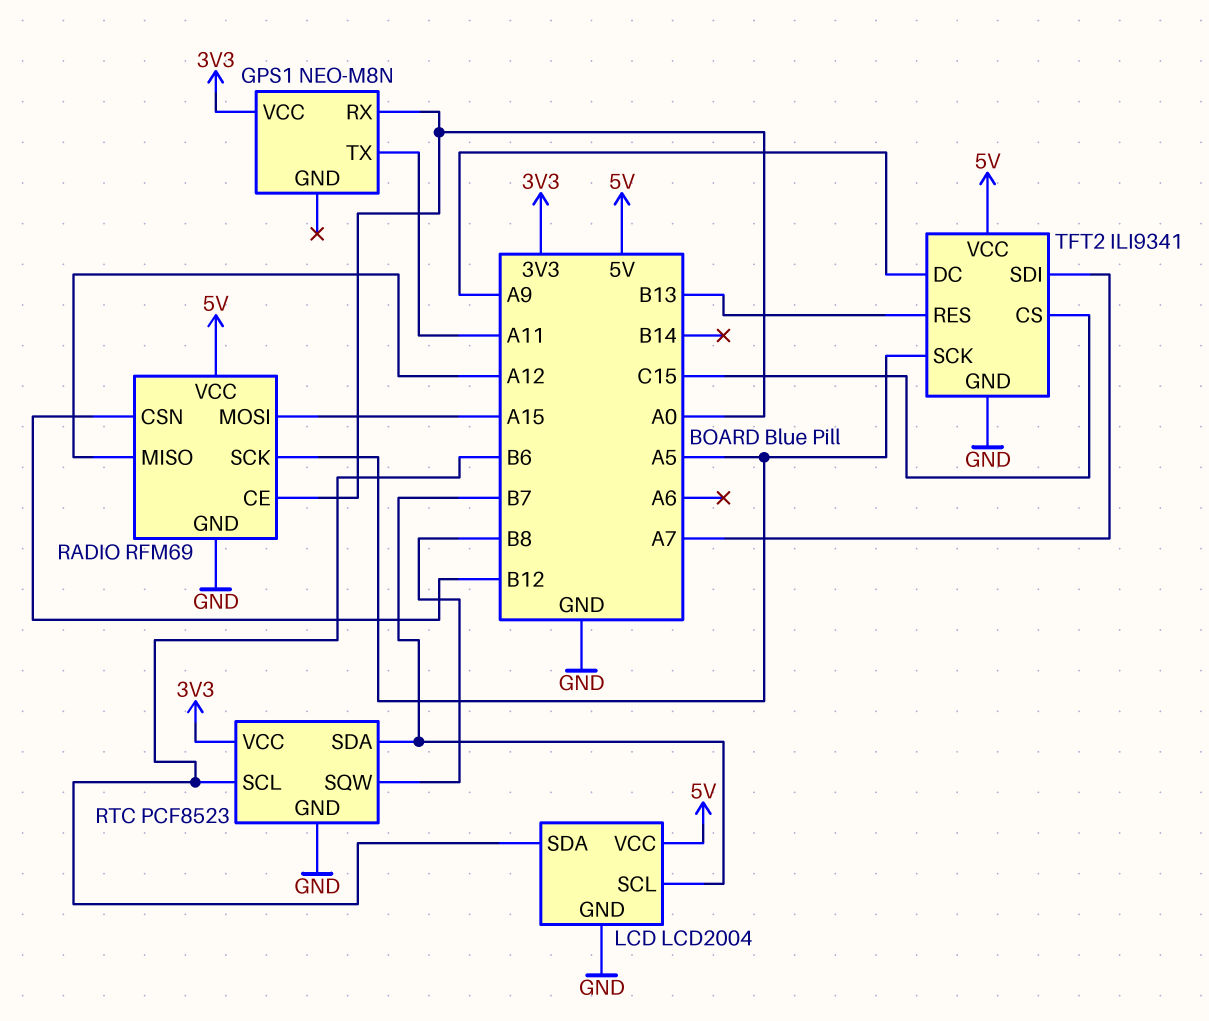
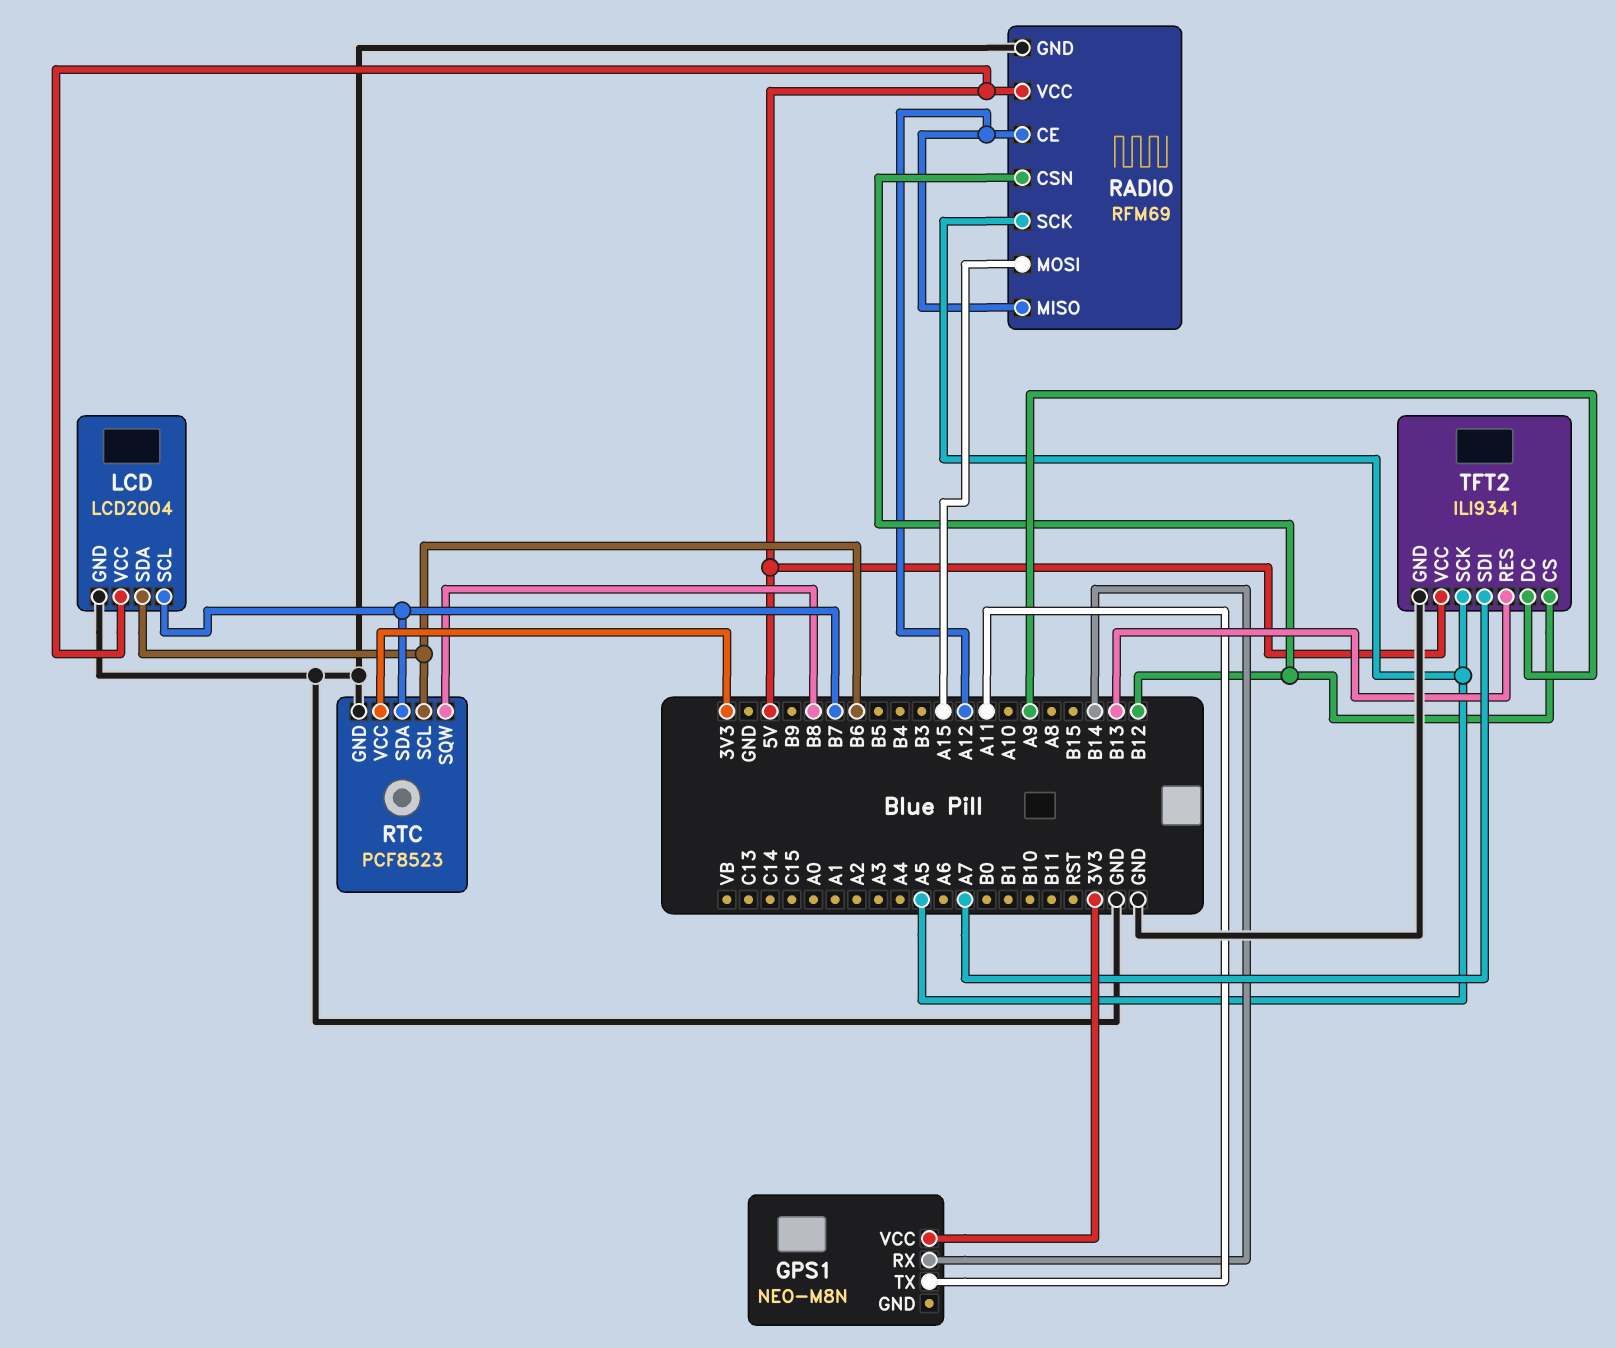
GPS1 pin RX: A0 -> B14
RADIO pin CE: A0 -> A12
TFT2 pin CS: C15 -> B12

